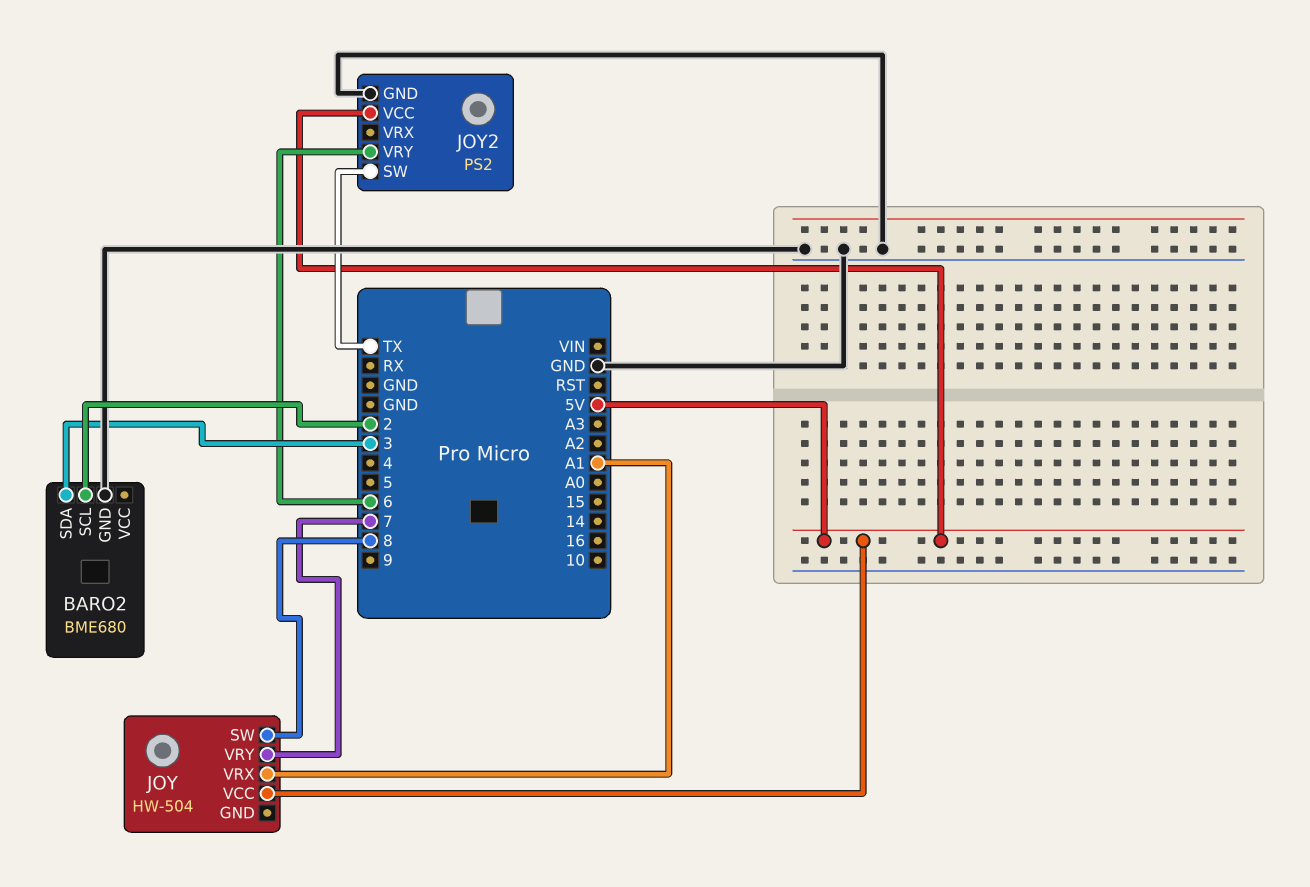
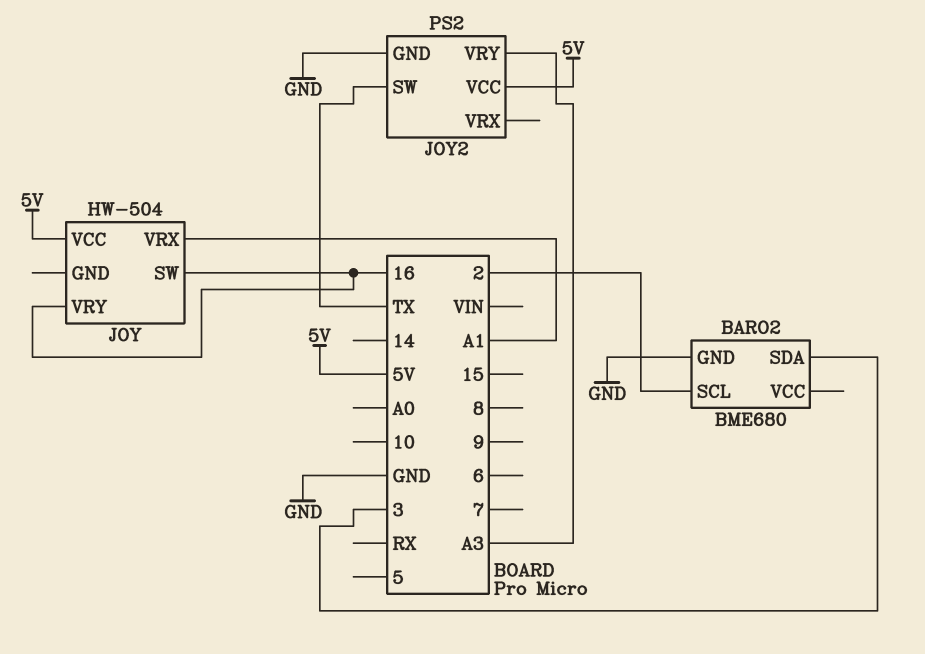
JOY pin SW: 8 -> 16
JOY pin VRY: 7 -> 16
JOY2 pin VRY: 6 -> A3

